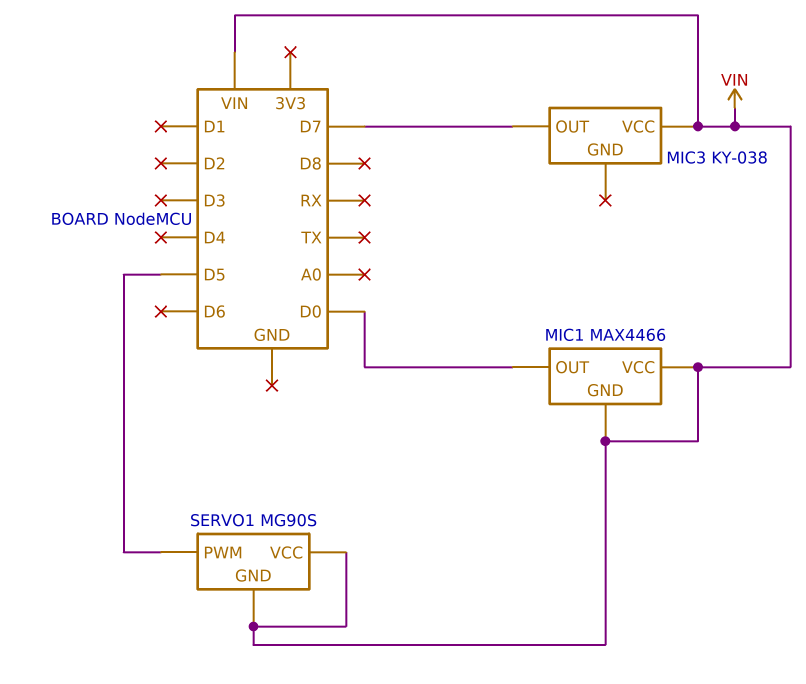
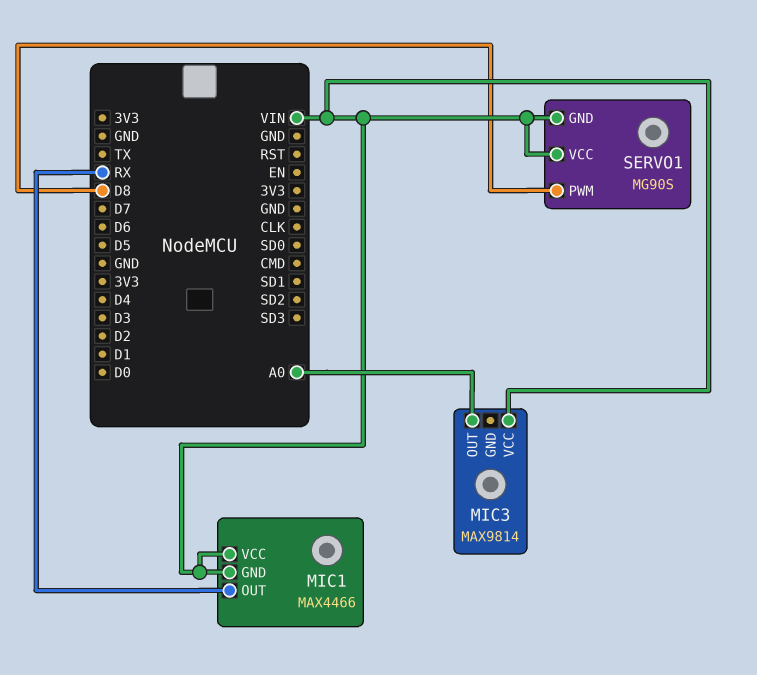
MIC1 pin OUT: D0 -> RX
MIC3: KY-038 -> MAX9814
MIC3 pin OUT: D7 -> A0
SERVO1 pin PWM: D5 -> D8

